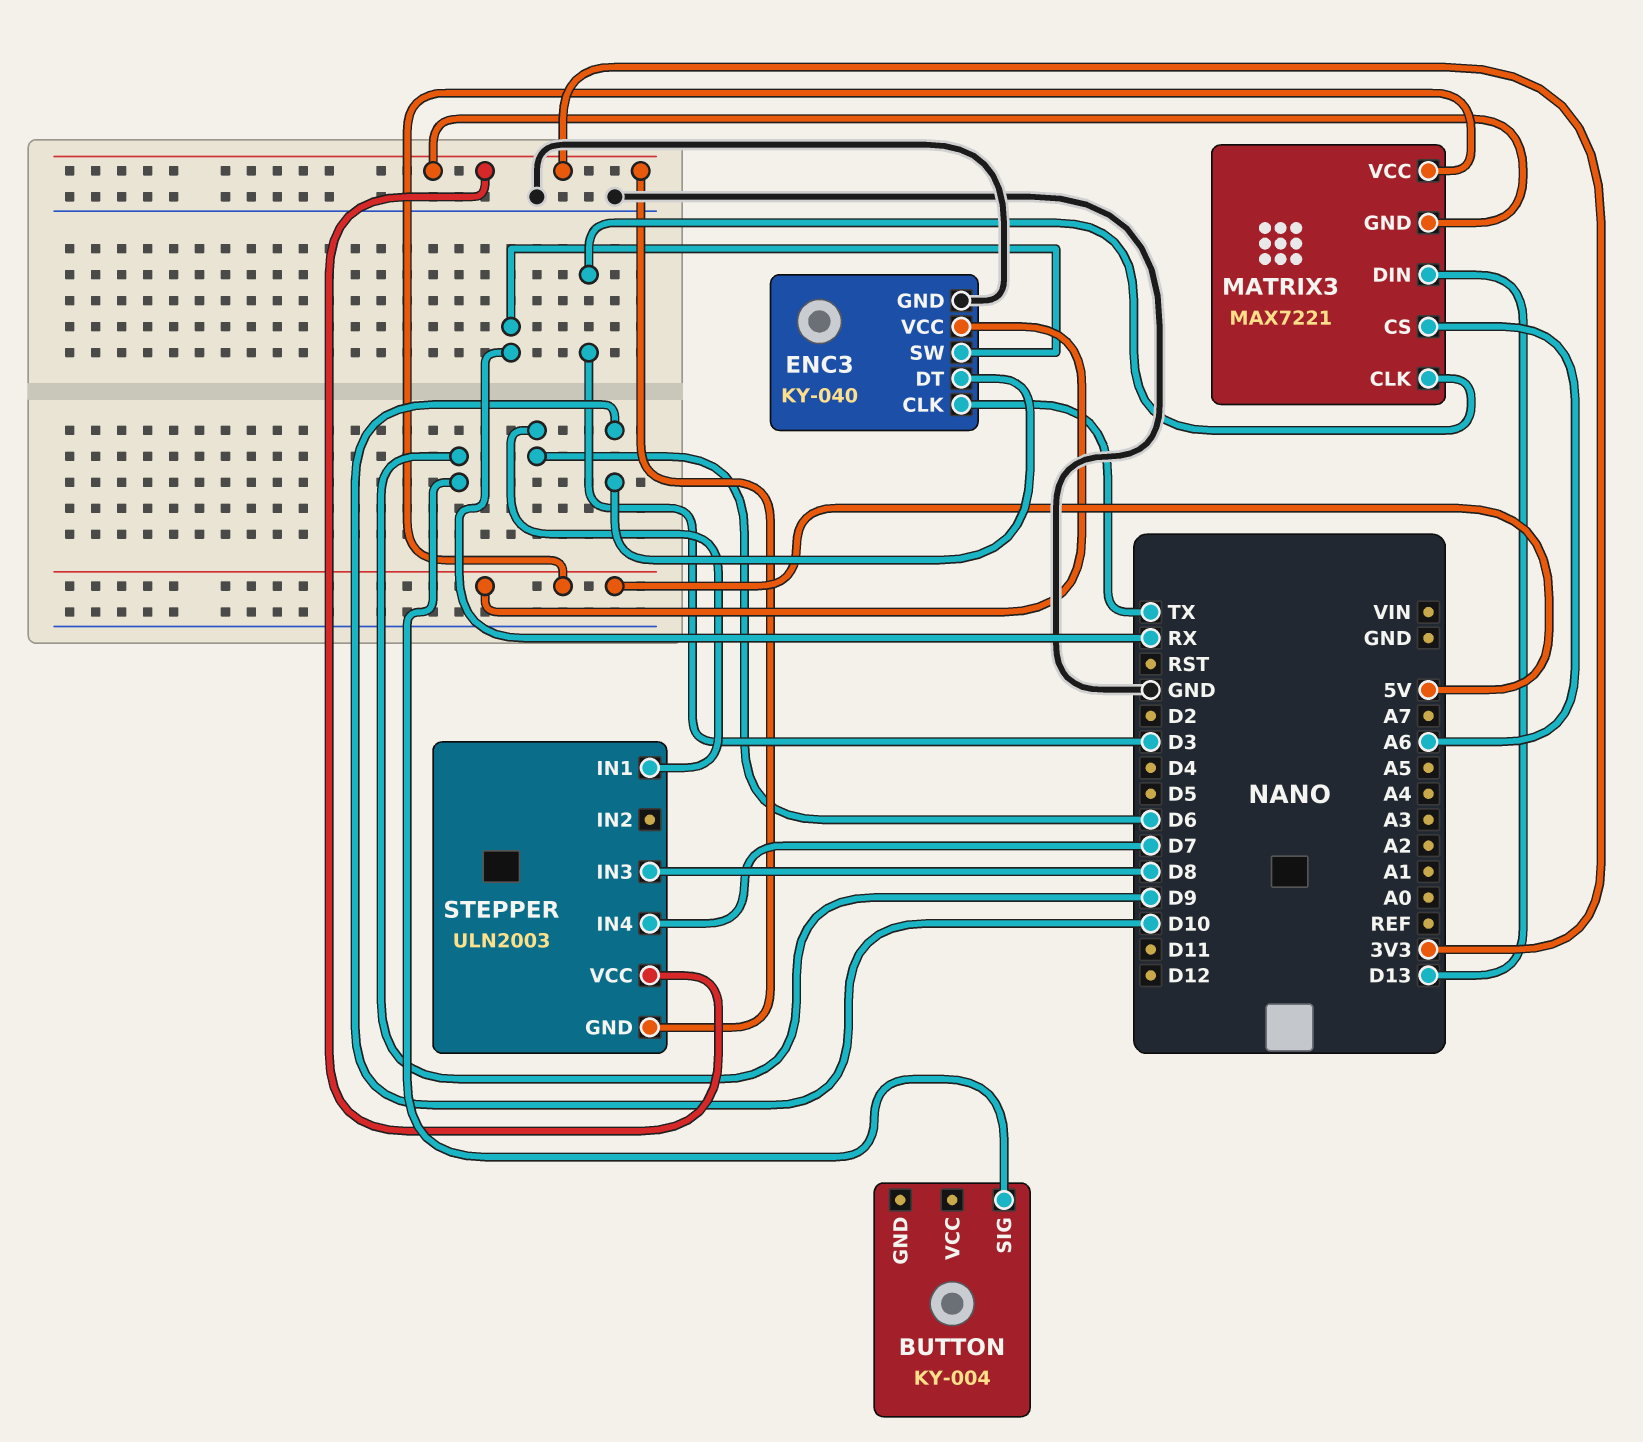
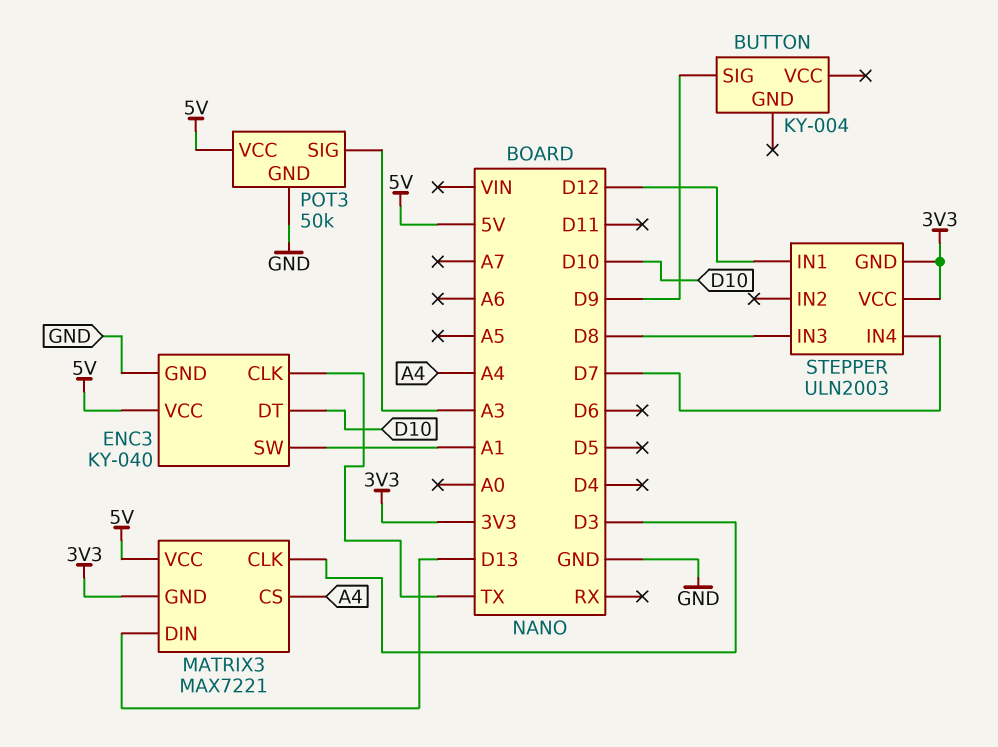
ENC3 pin SW: RX -> A1
MATRIX3 pin CS: A6 -> A4
POT3: none -> 50k
POT3 pin GND: none -> GND
POT3 pin SIG: none -> A3
POT3 pin VCC: none -> 5V
STEPPER pin IN1: D6 -> D12

